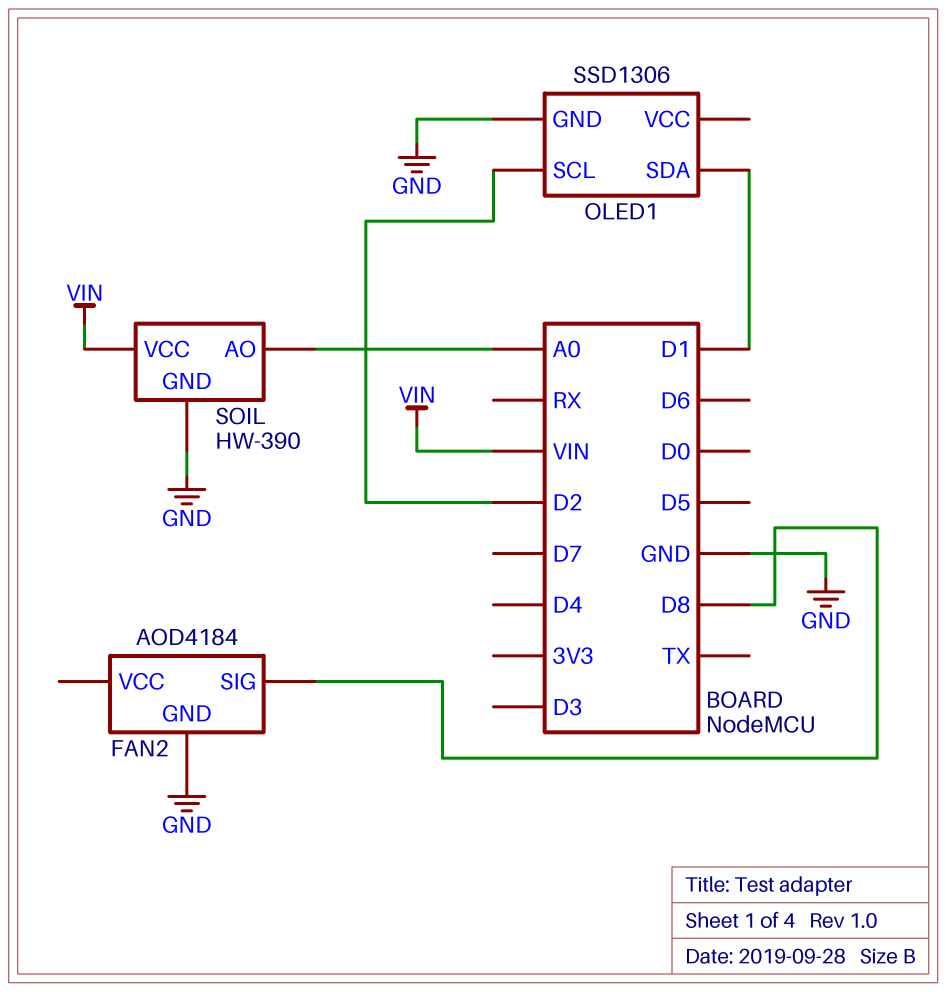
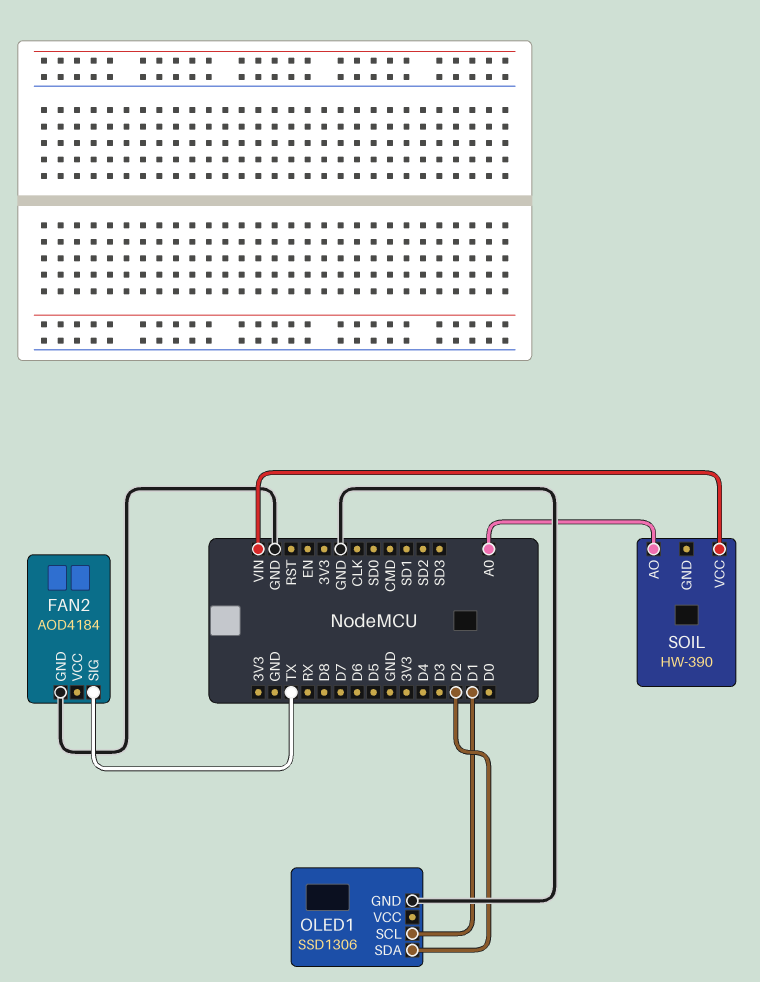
FAN2 pin SIG: D8 -> TX
OLED1 pin SCL: D2 -> D1
OLED1 pin SDA: D1 -> D2
SOIL pin GND: GND -> none

